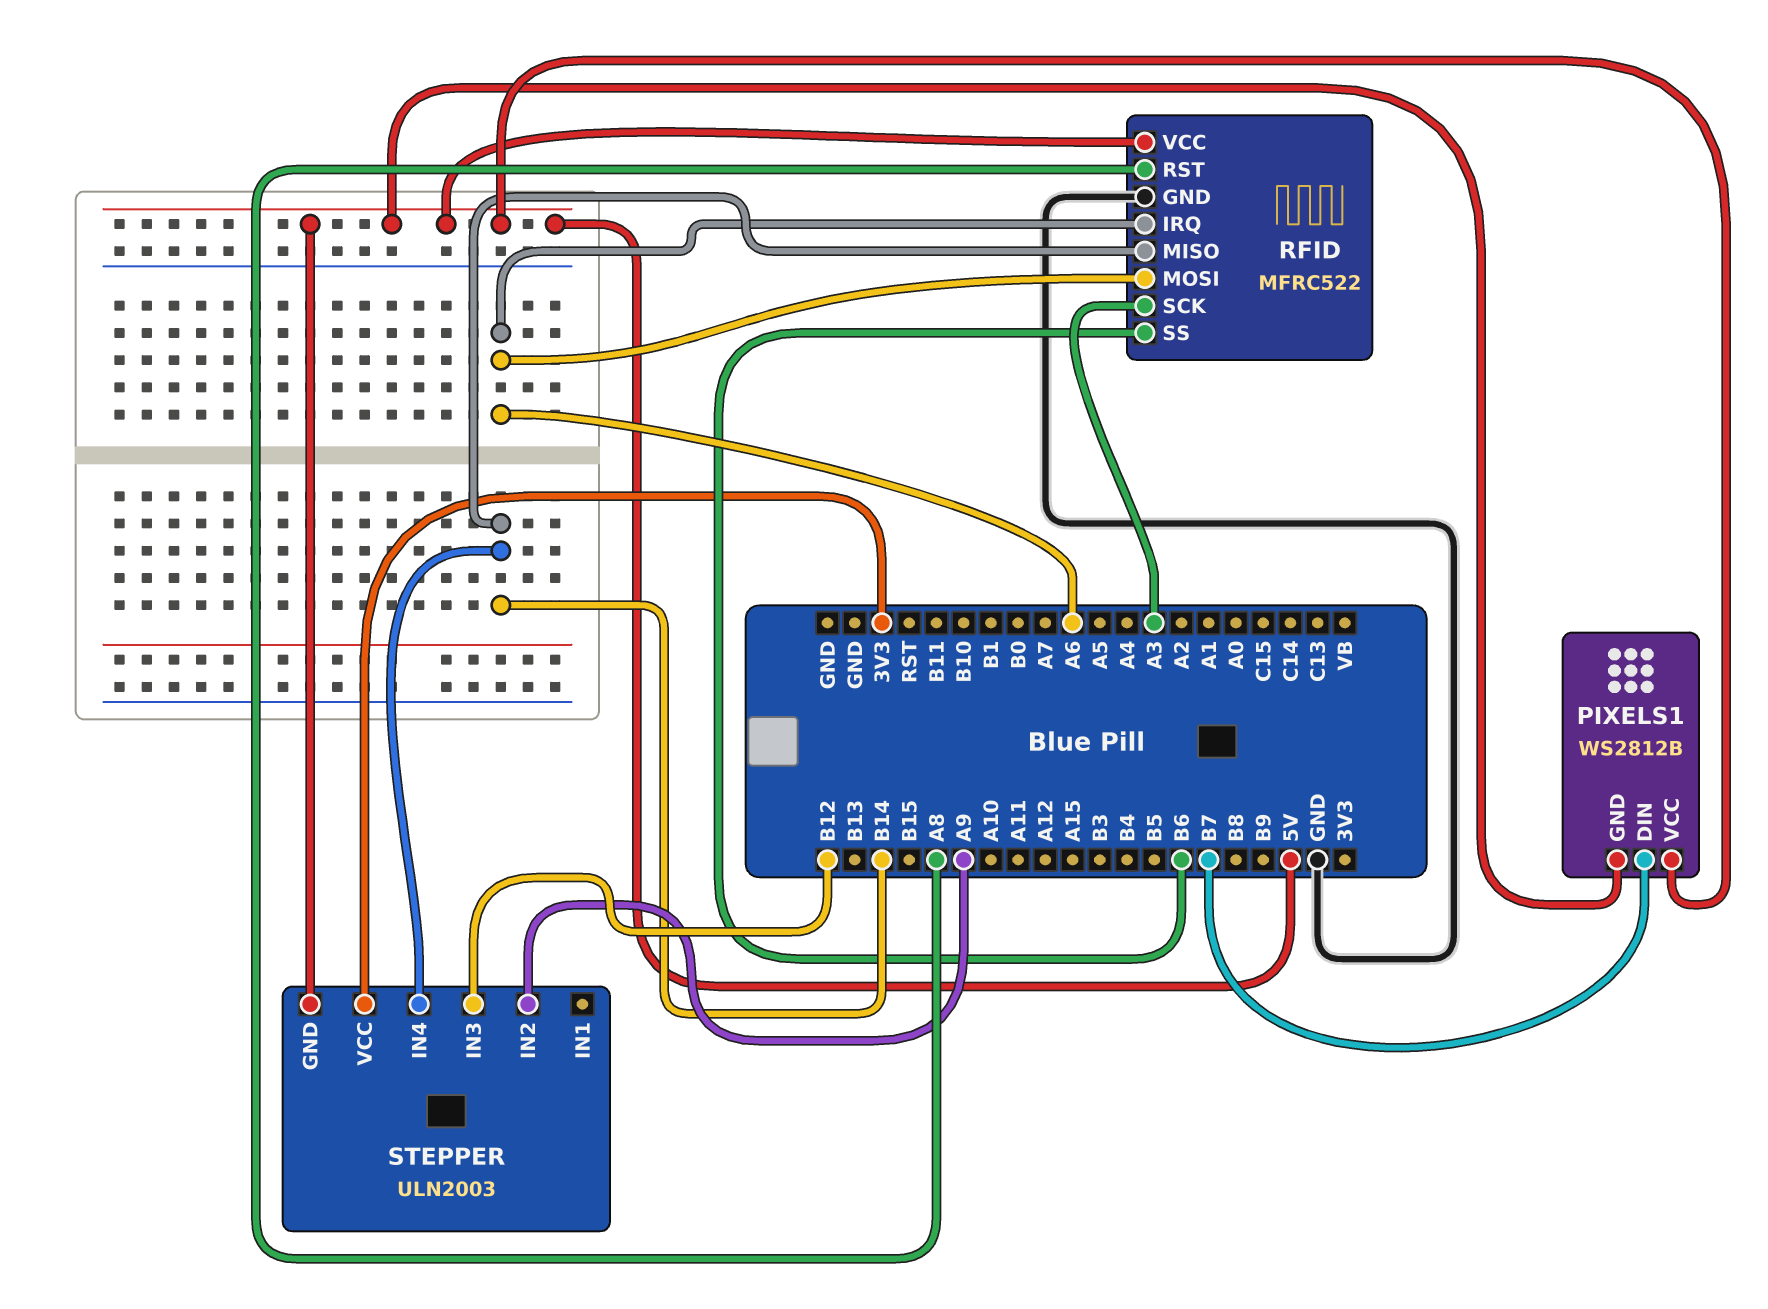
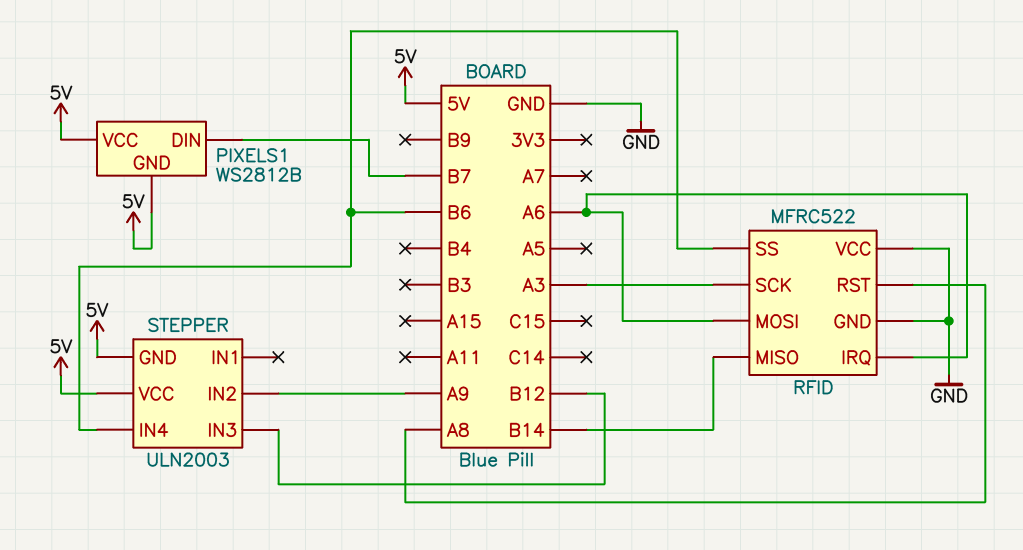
RFID pin VCC: 5V -> GND
STEPPER pin IN4: B14 -> B6
STEPPER pin VCC: 3V3 -> 5V

